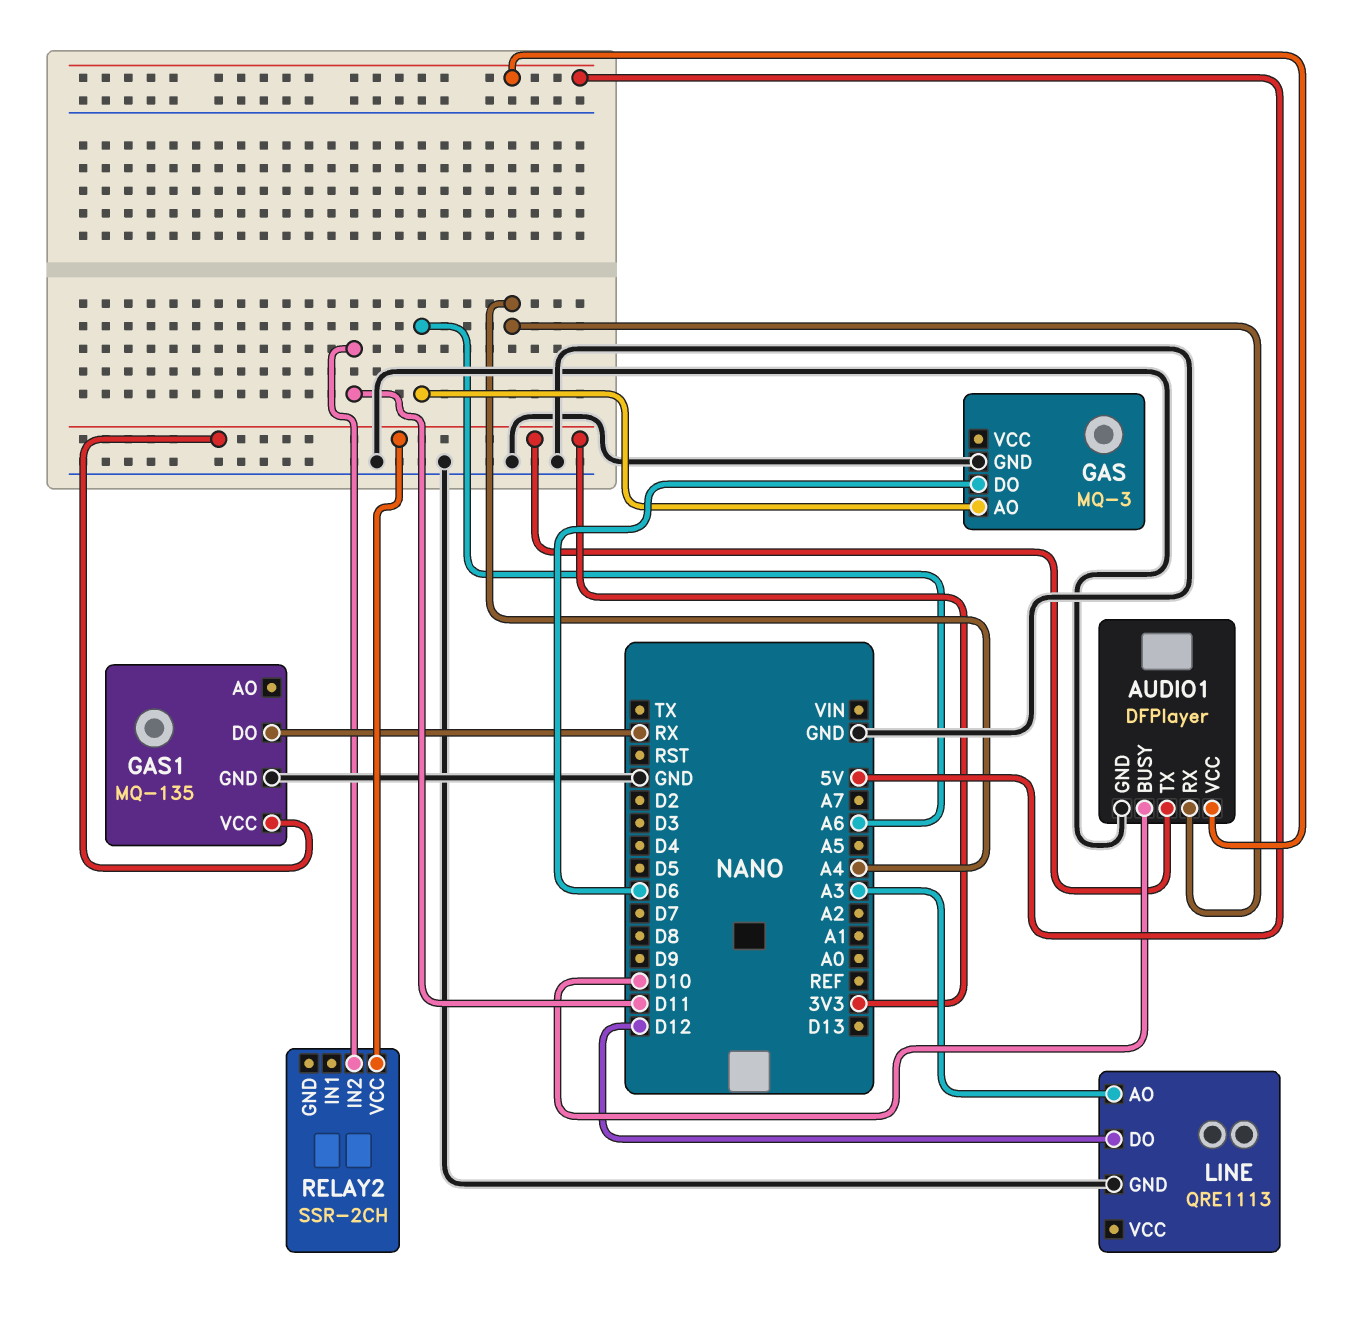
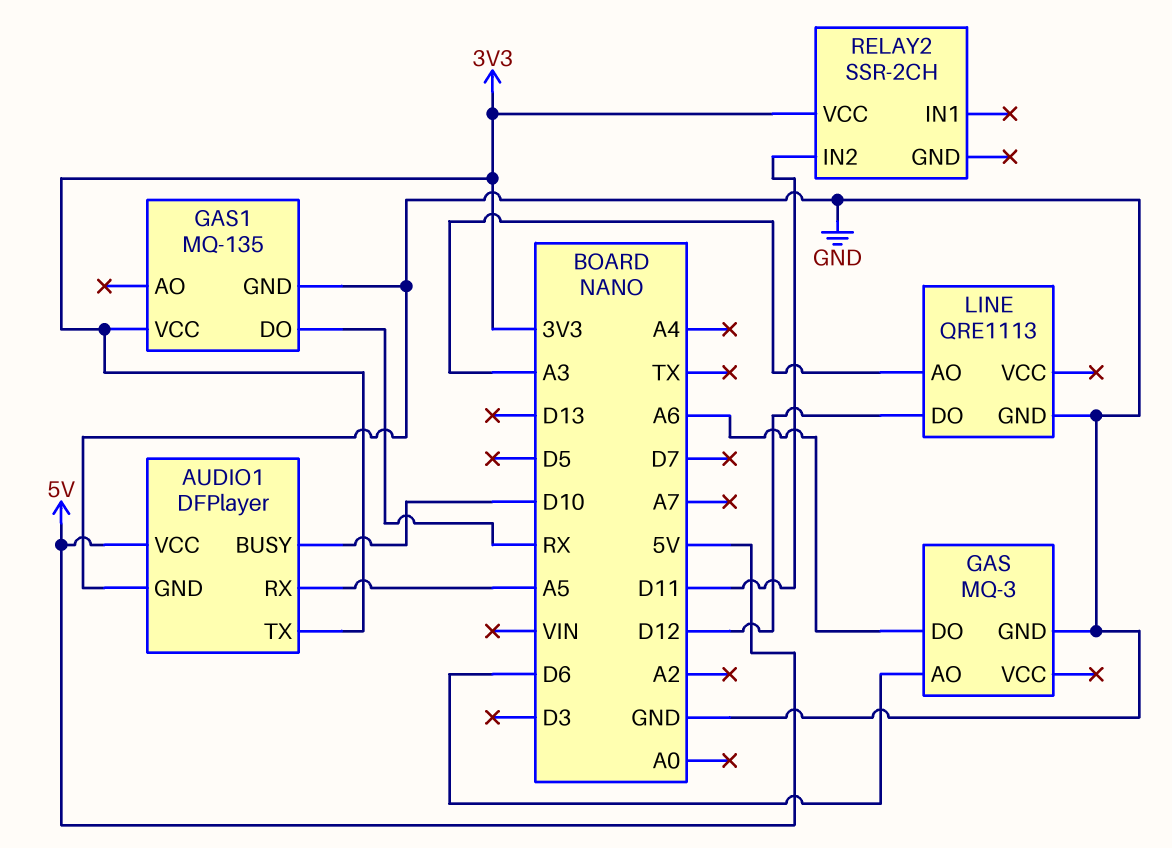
AUDIO1 pin RX: A4 -> A5
GAS pin AO: A6 -> D6
GAS pin DO: D6 -> A6

